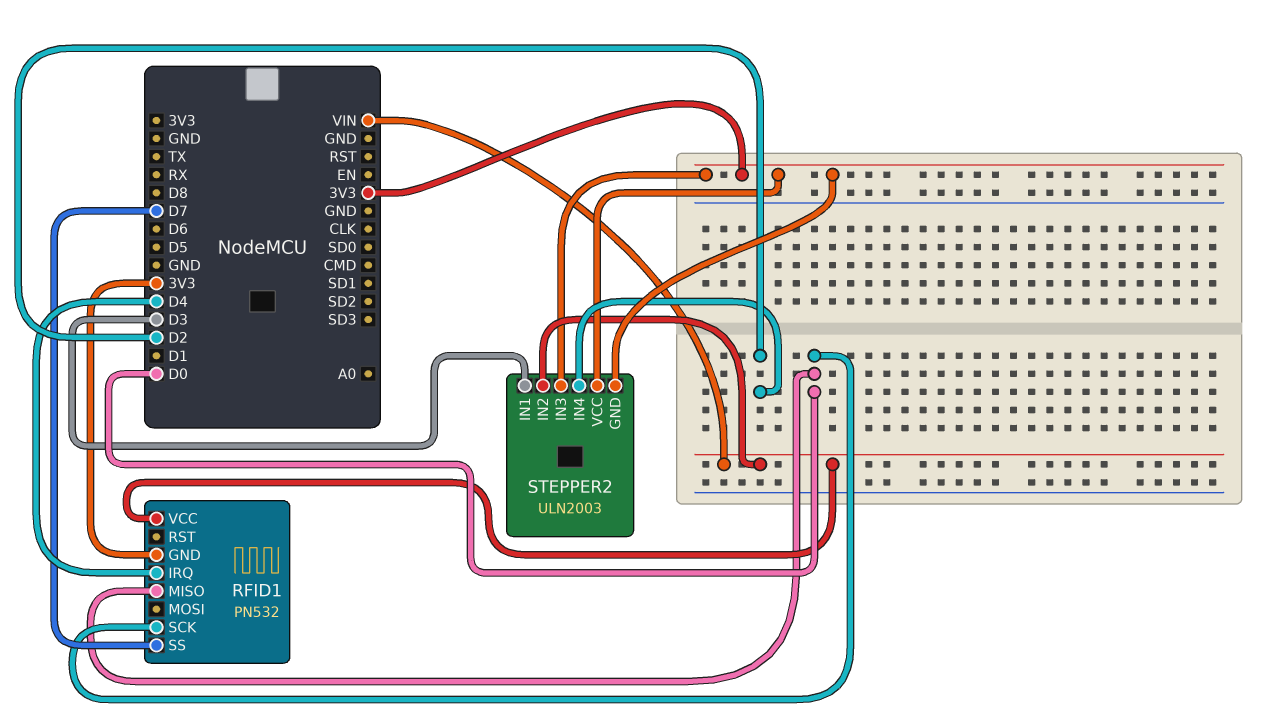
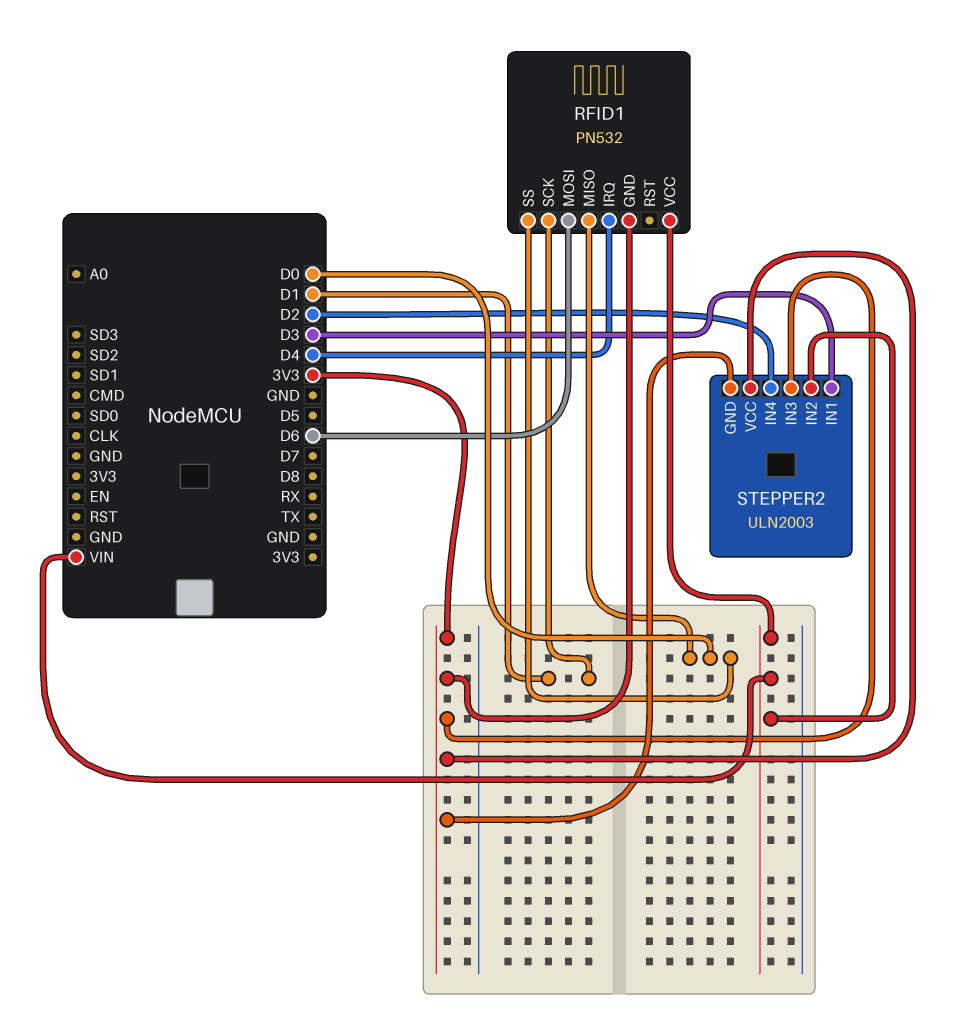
RFID1 pin MOSI: none -> D6
RFID1 pin SCK: D0 -> D1
RFID1 pin SS: D7 -> D0

